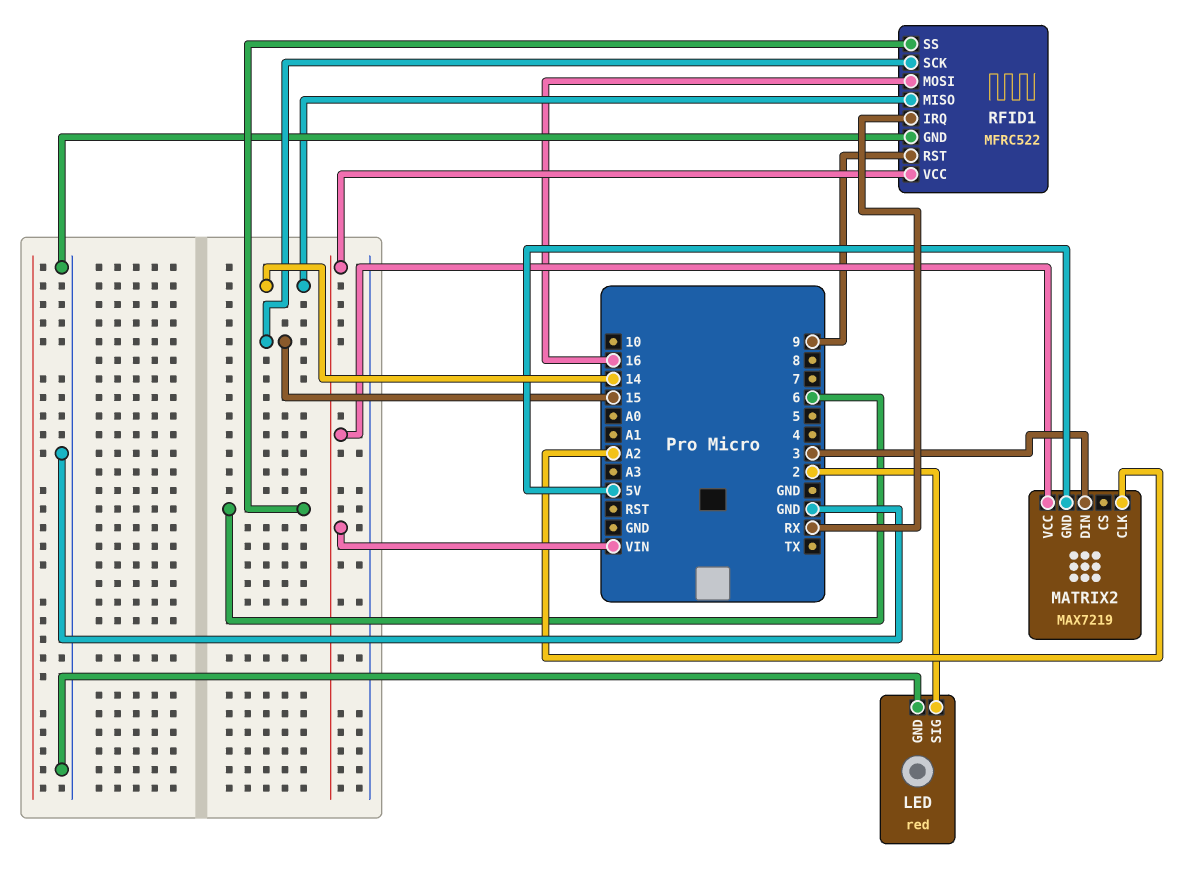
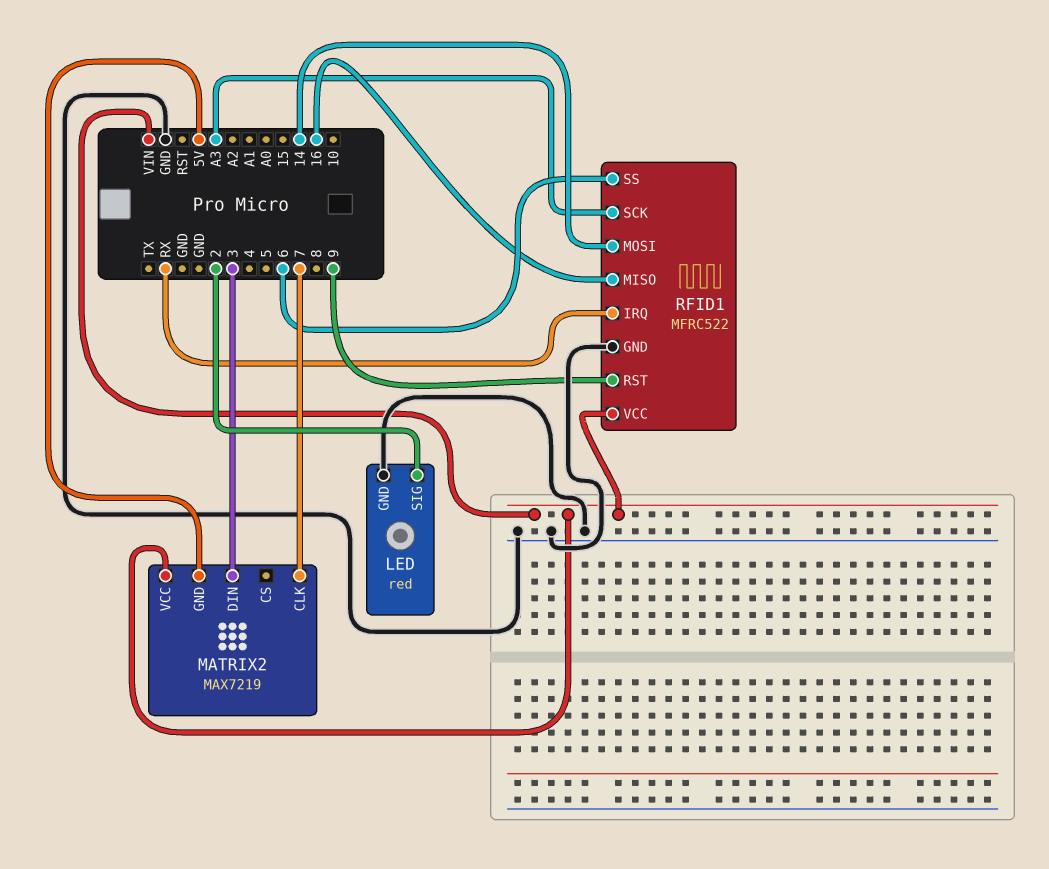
MATRIX2 pin CLK: A2 -> 7
RFID1 pin MISO: 14 -> 16
RFID1 pin MOSI: 16 -> 14
RFID1 pin SCK: 15 -> A3

